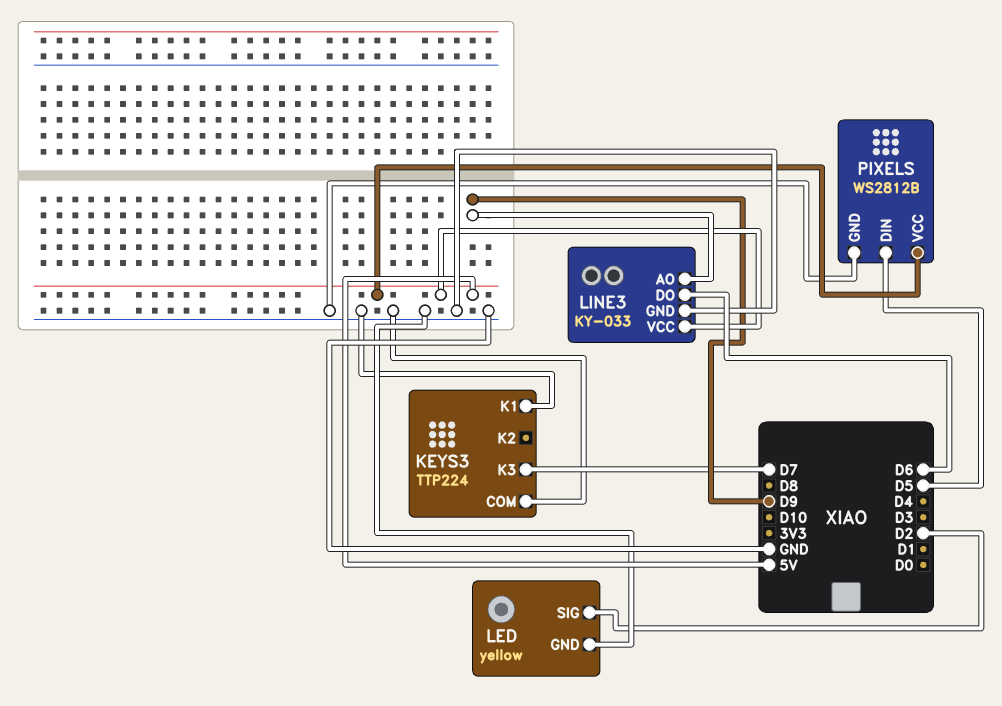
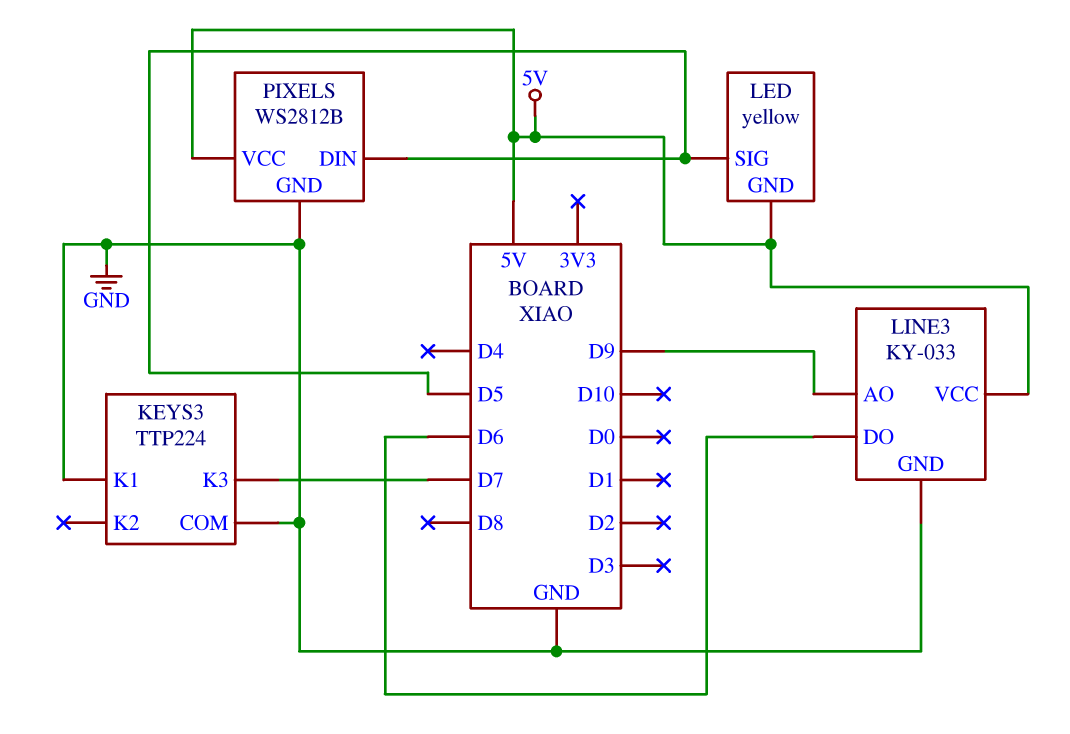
LED pin GND: GND -> 5V
LED pin SIG: D2 -> D5

